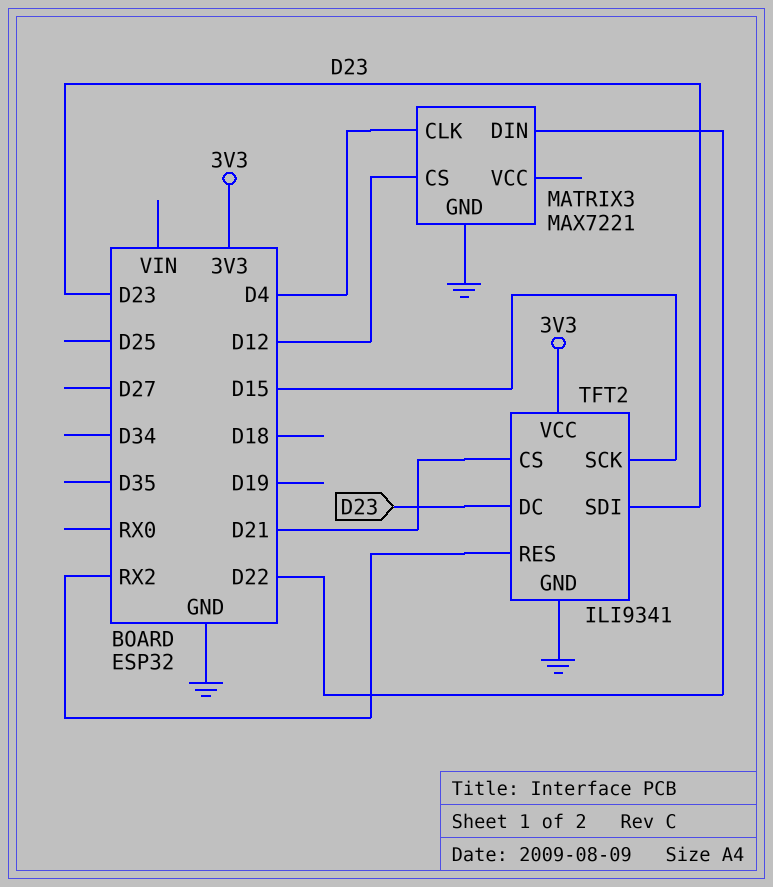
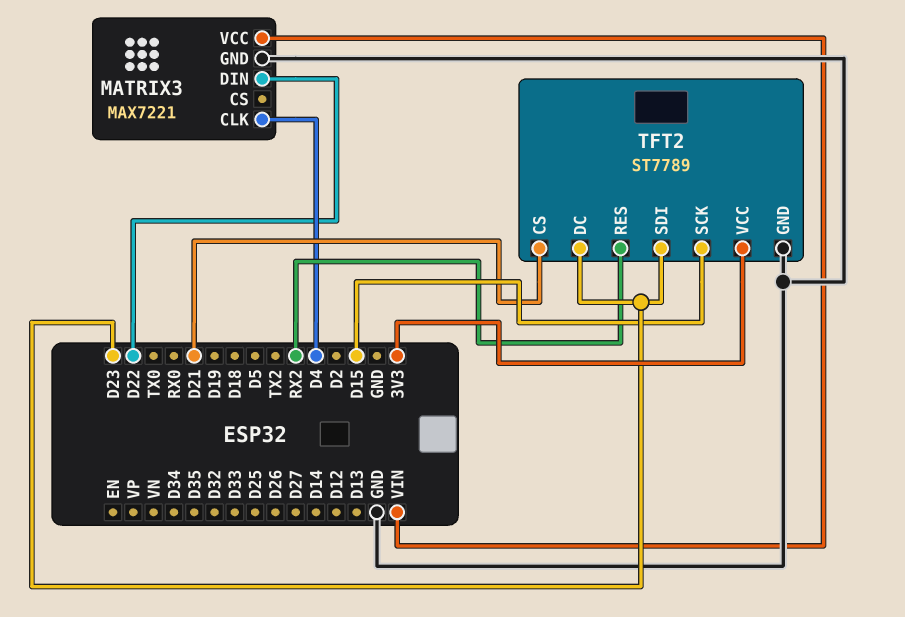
MATRIX3 pin CS: D12 -> none
MATRIX3 pin VCC: none -> VIN
TFT2: ILI9341 -> ST7789

